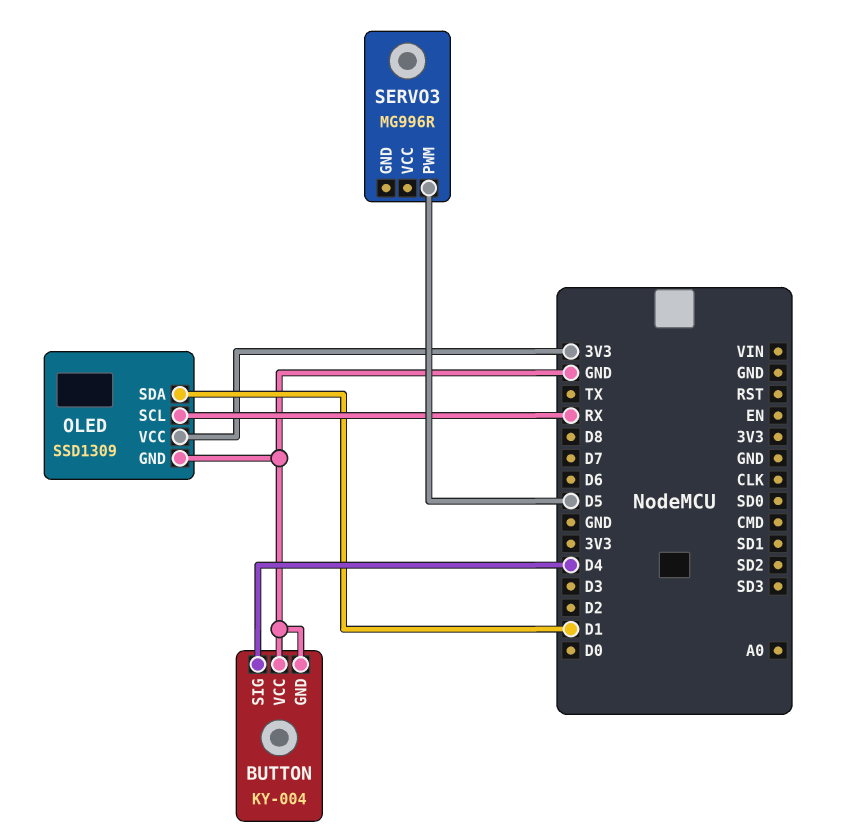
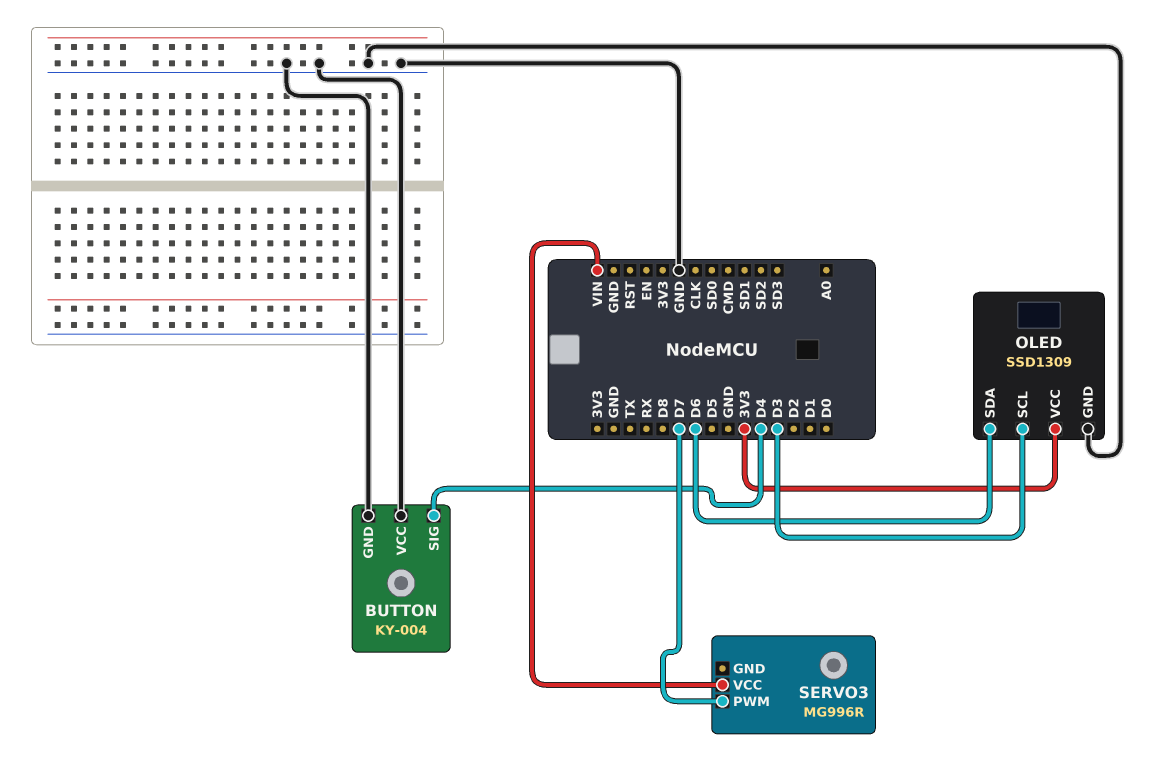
OLED pin SCL: RX -> D3
OLED pin SDA: D1 -> D6
SERVO3 pin PWM: D5 -> D7
SERVO3 pin VCC: none -> VIN

